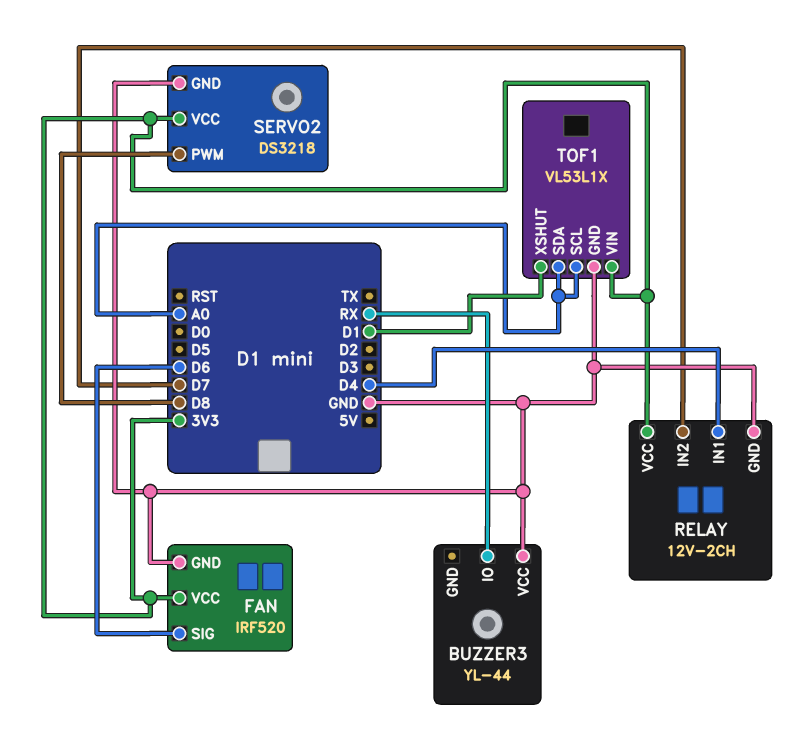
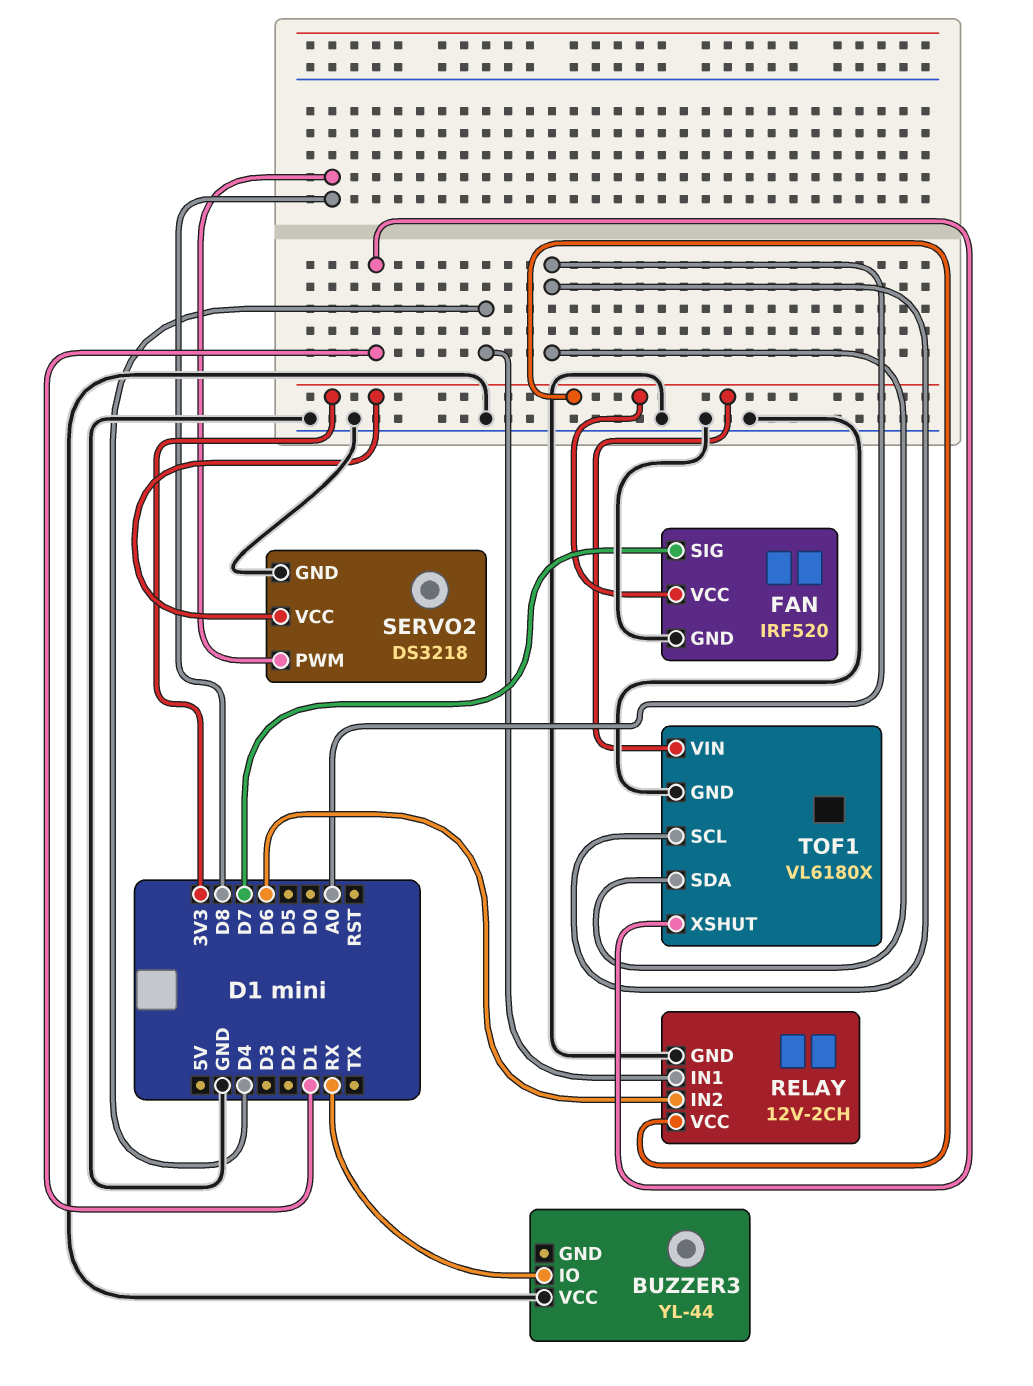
FAN pin SIG: D6 -> D7
RELAY pin IN2: D7 -> D6
TOF1: VL53L1X -> VL6180X

